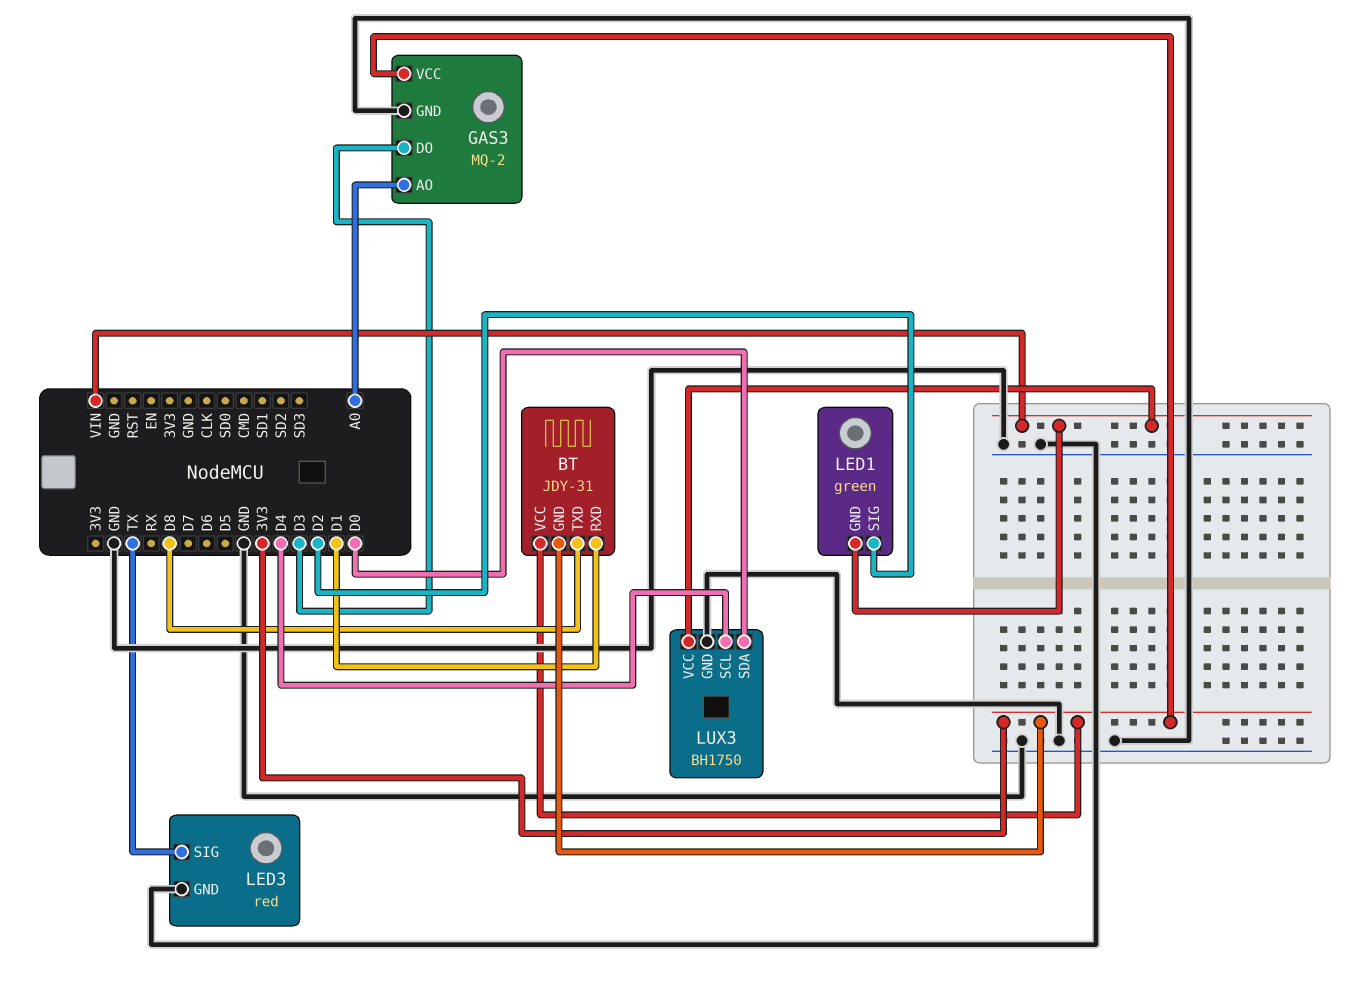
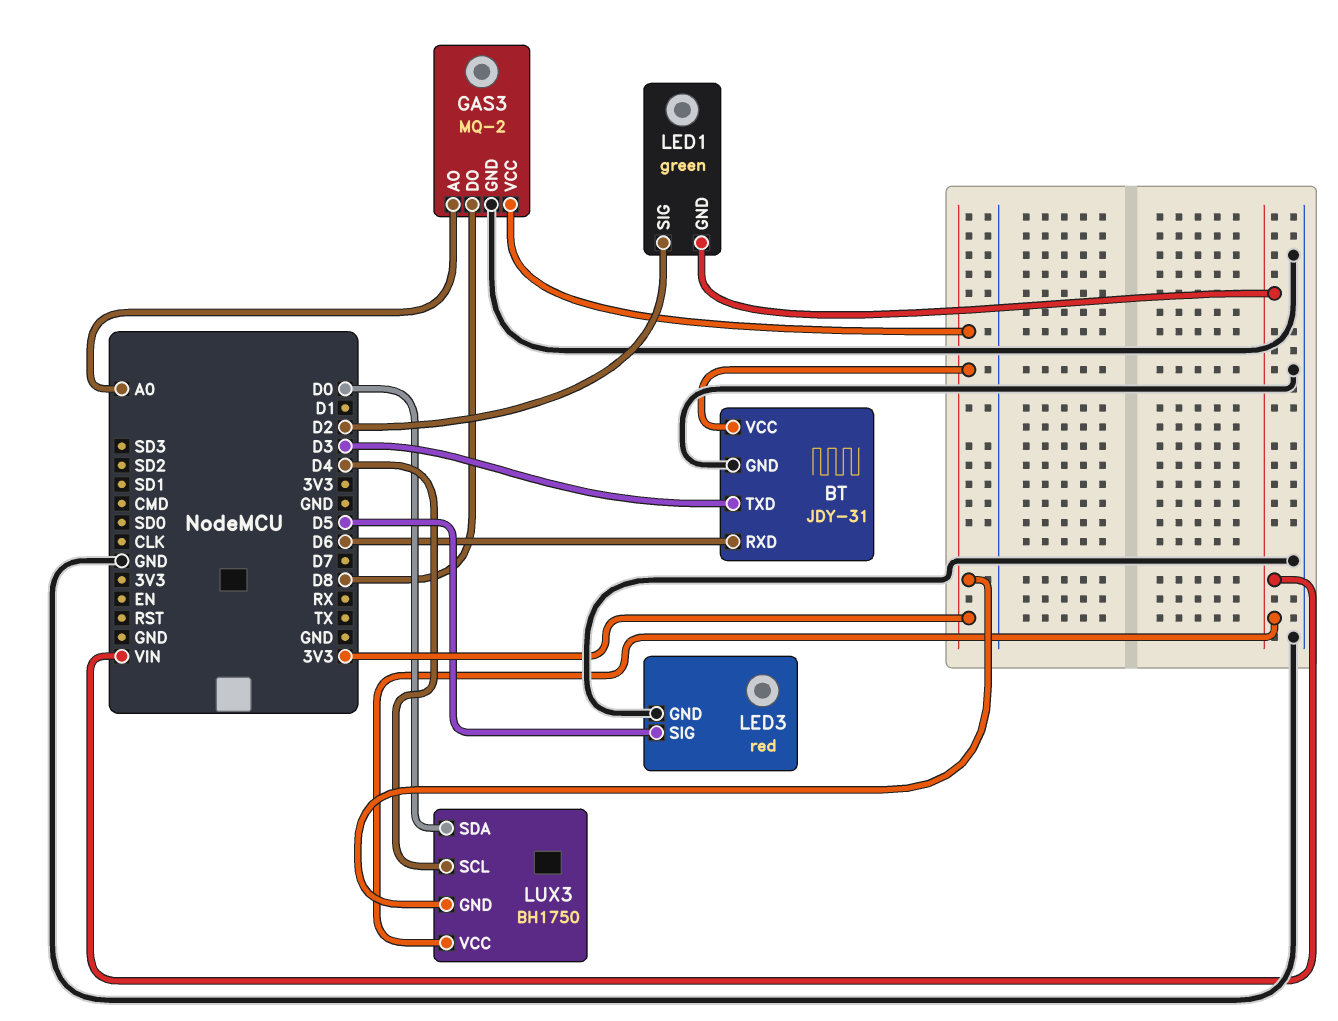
BT pin GND: 3V3 -> GND
BT pin RXD: D1 -> D6
BT pin TXD: D8 -> D3
GAS3 pin DO: D3 -> D8
LED3 pin SIG: TX -> D5
LUX3 pin GND: GND -> 3V3

